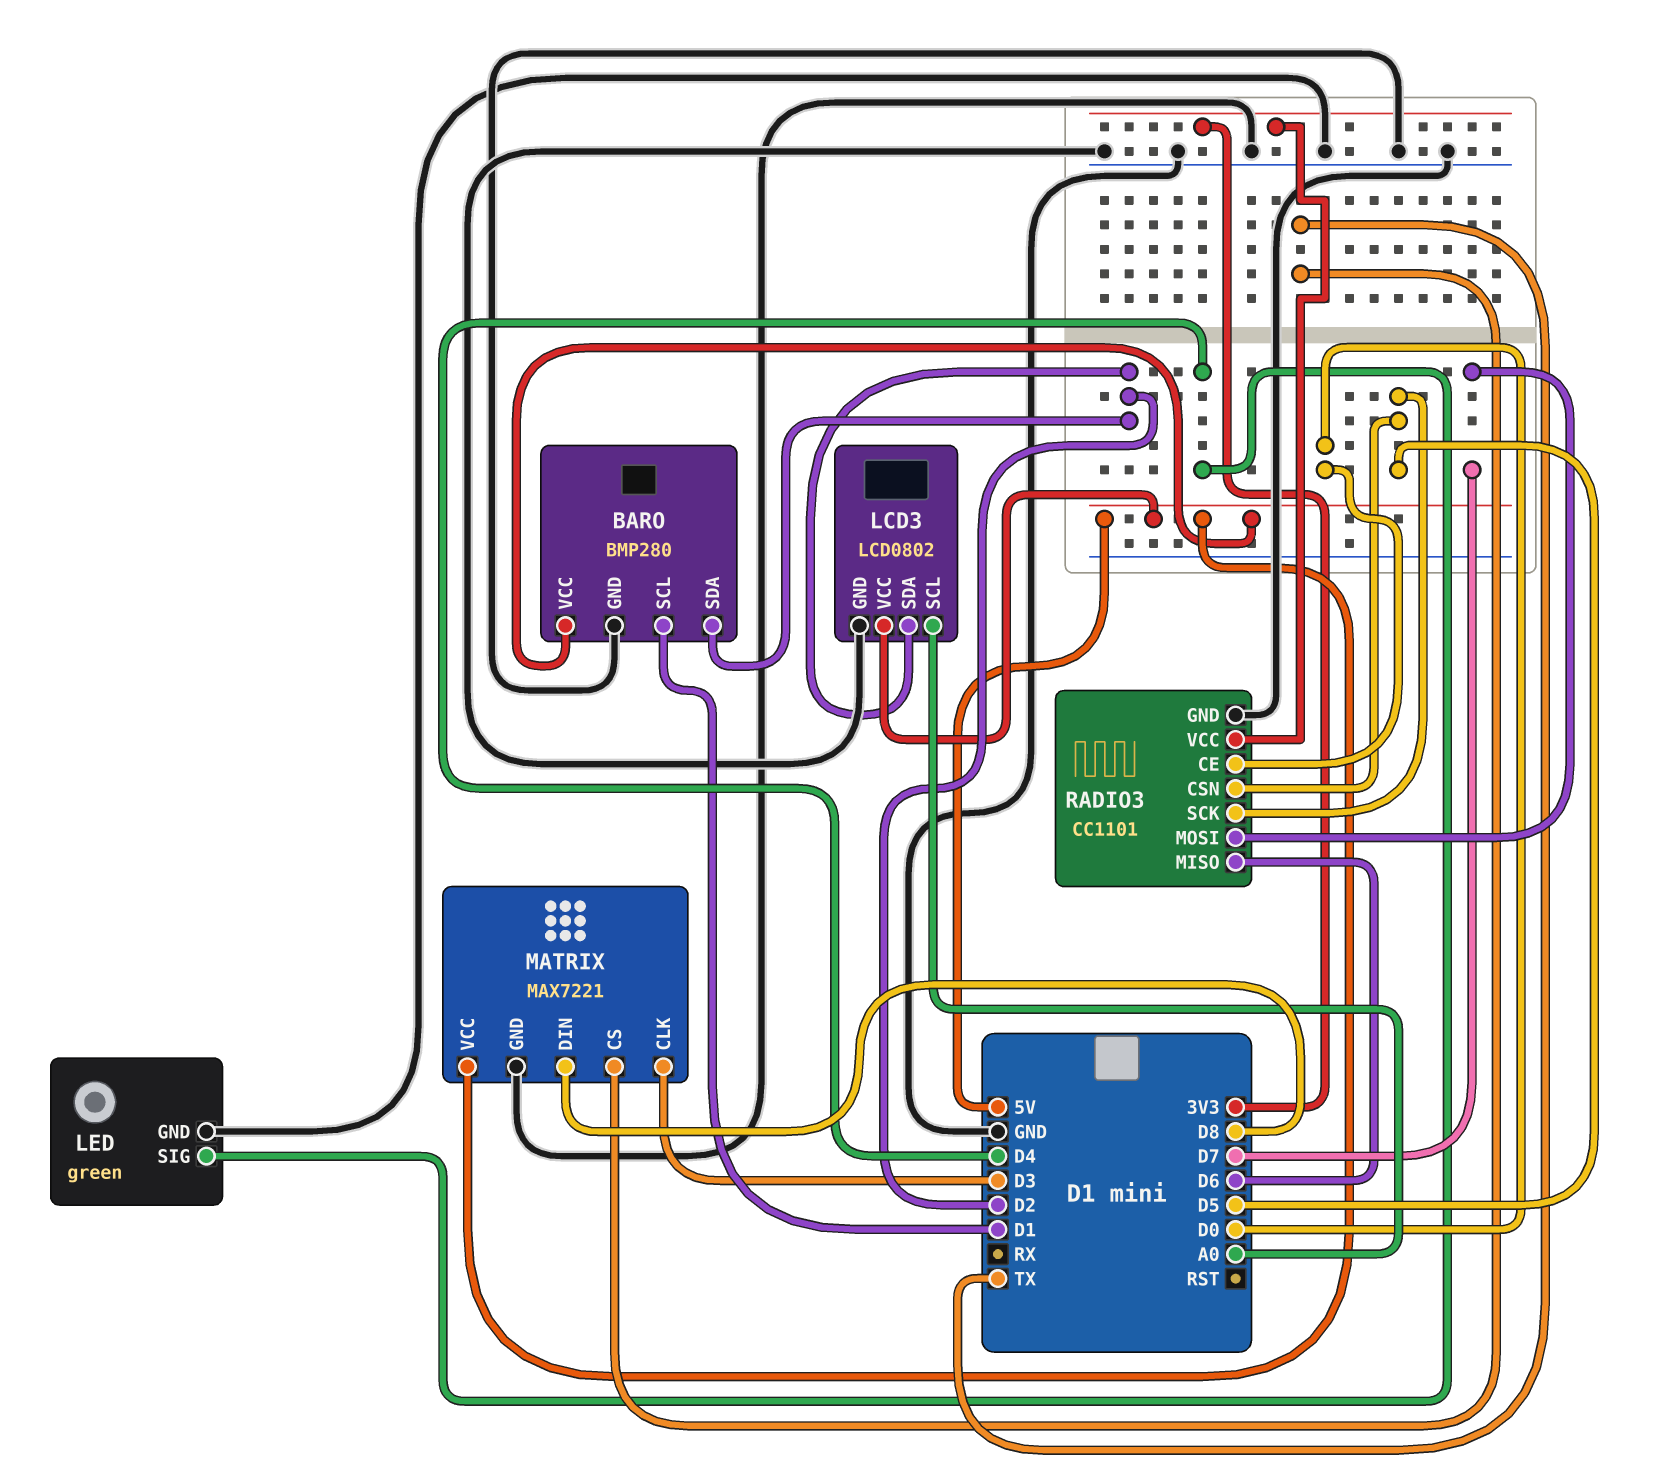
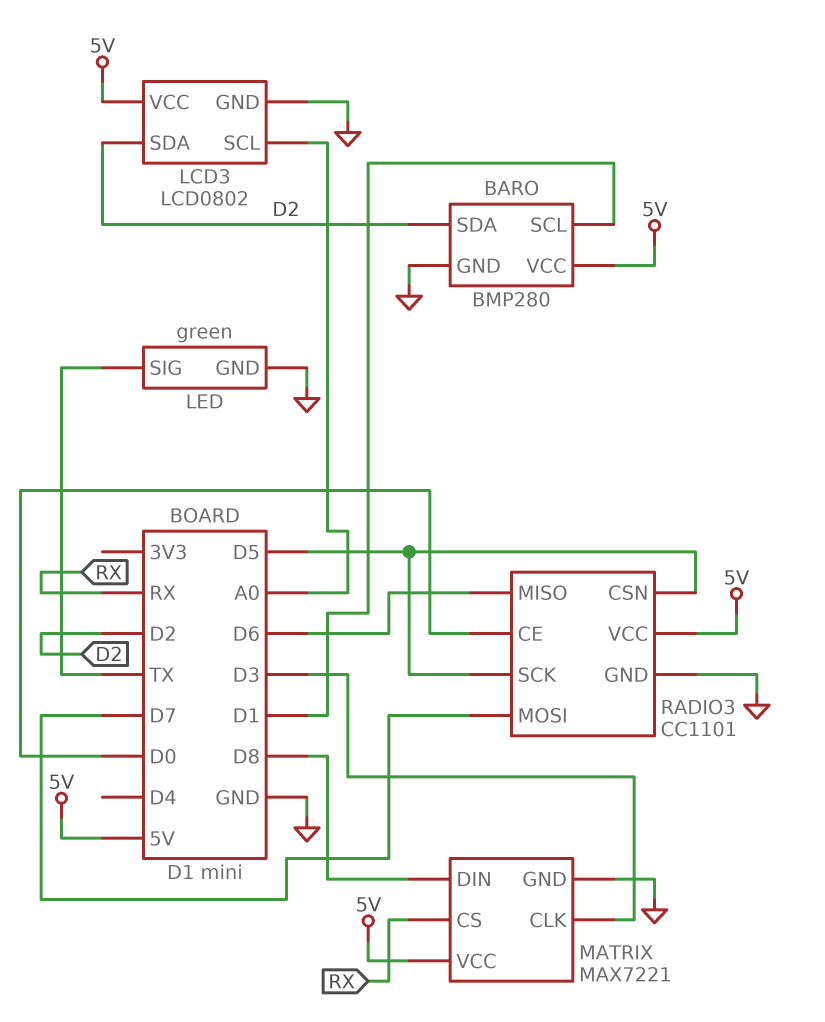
LED pin SIG: D4 -> TX
MATRIX pin CS: TX -> RX
RADIO3 pin VCC: 3V3 -> 5V

